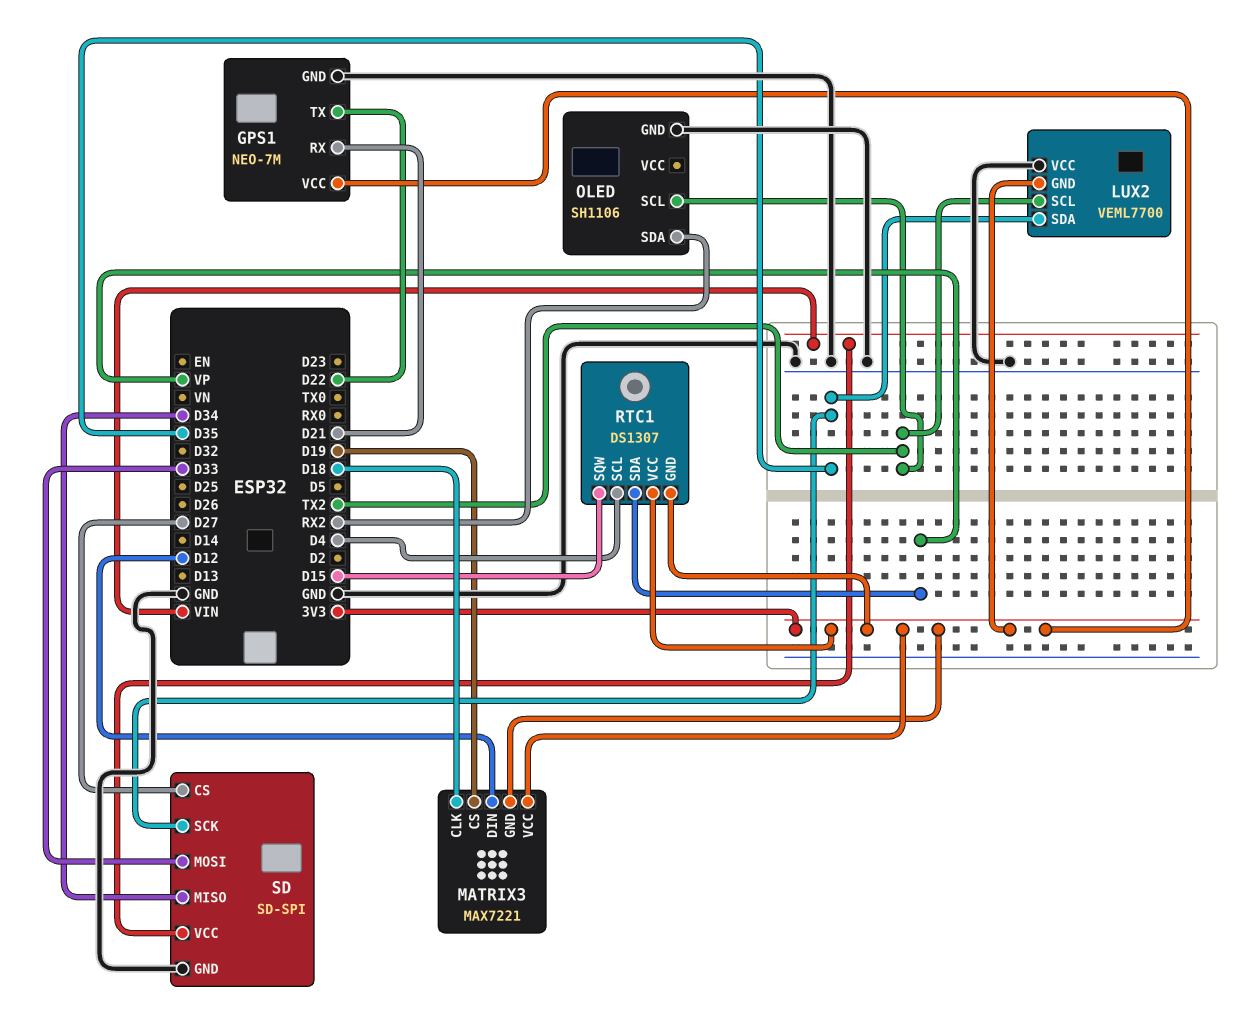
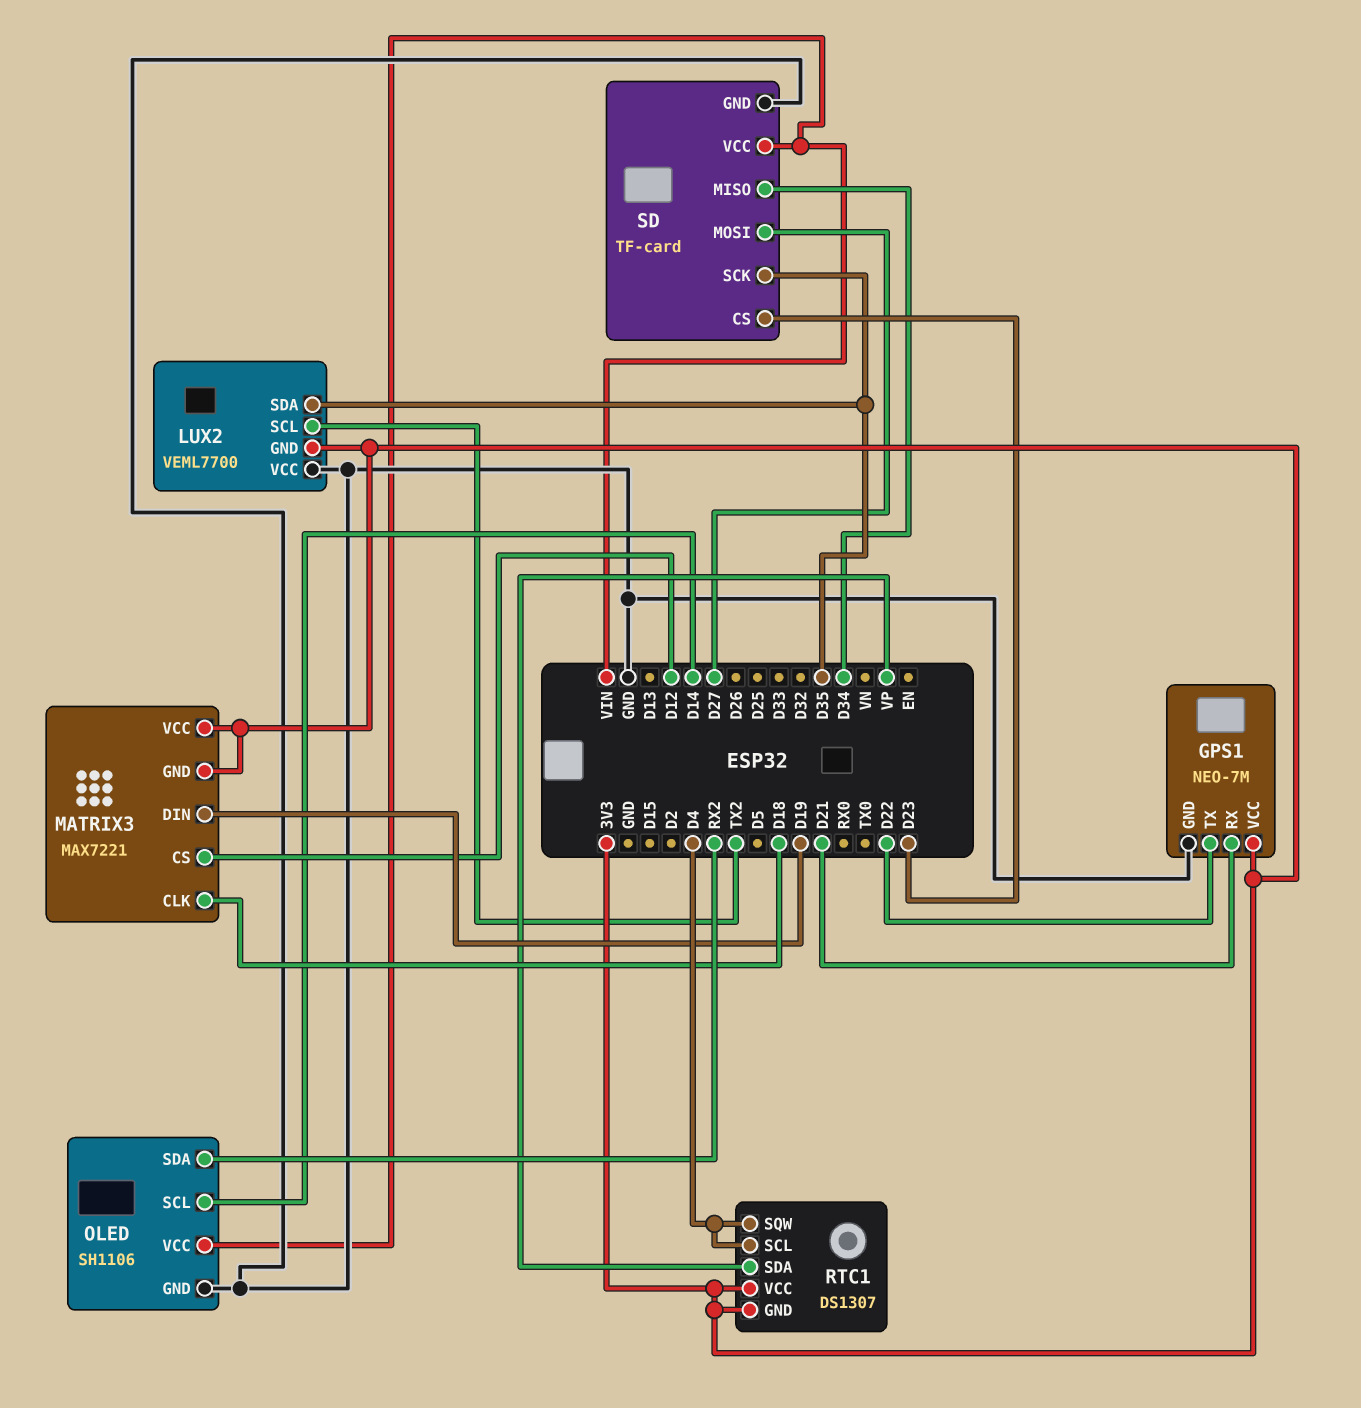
MATRIX3 pin CS: D19 -> D12
MATRIX3 pin DIN: D12 -> D19
OLED pin SCL: TX2 -> D14
OLED pin VCC: none -> VIN
RTC1 pin SQW: D15 -> D4
SD: SD-SPI -> TF-card
SD pin CS: D27 -> D23
SD pin MOSI: D33 -> D27

